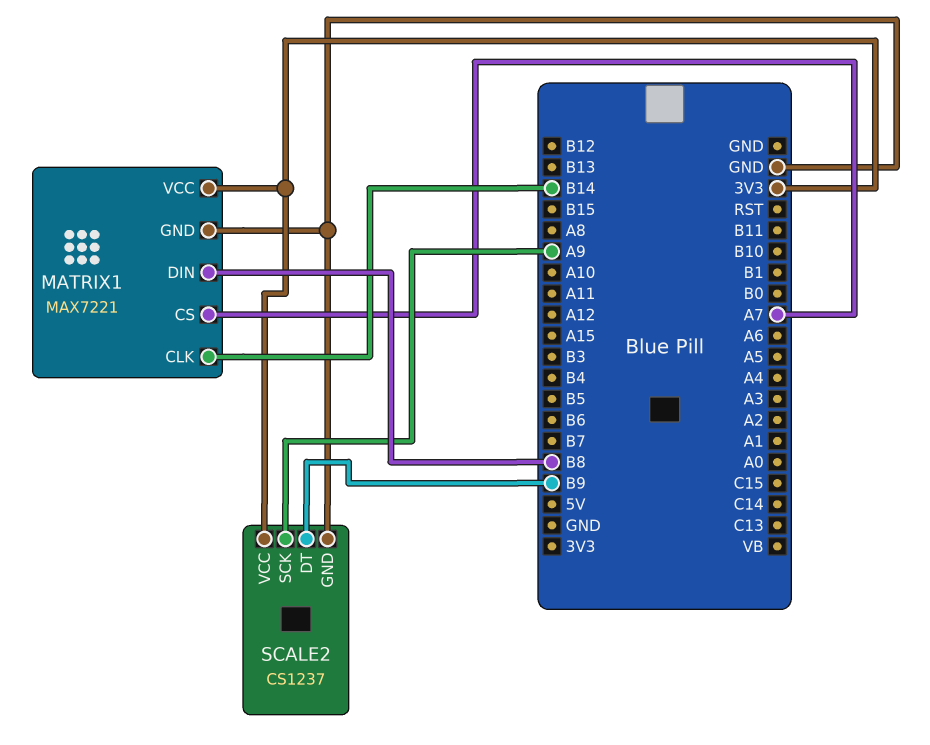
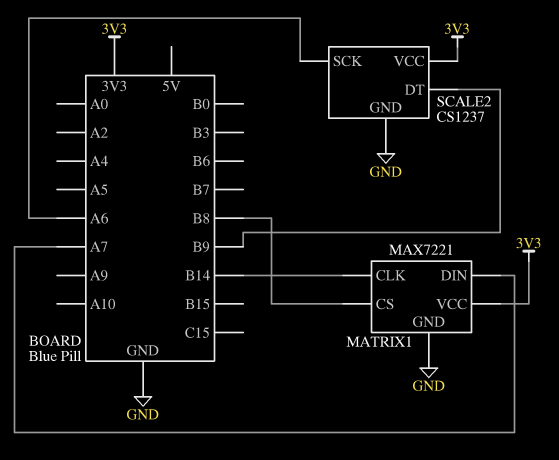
MATRIX1 pin CS: A7 -> B8
MATRIX1 pin DIN: B8 -> A7
SCALE2 pin SCK: A9 -> A6

